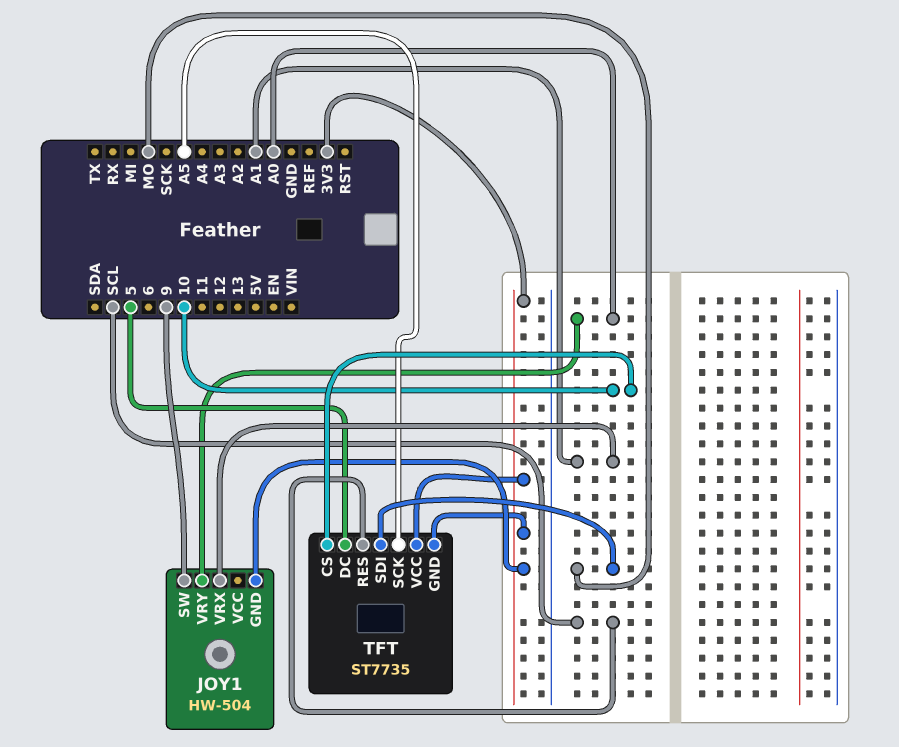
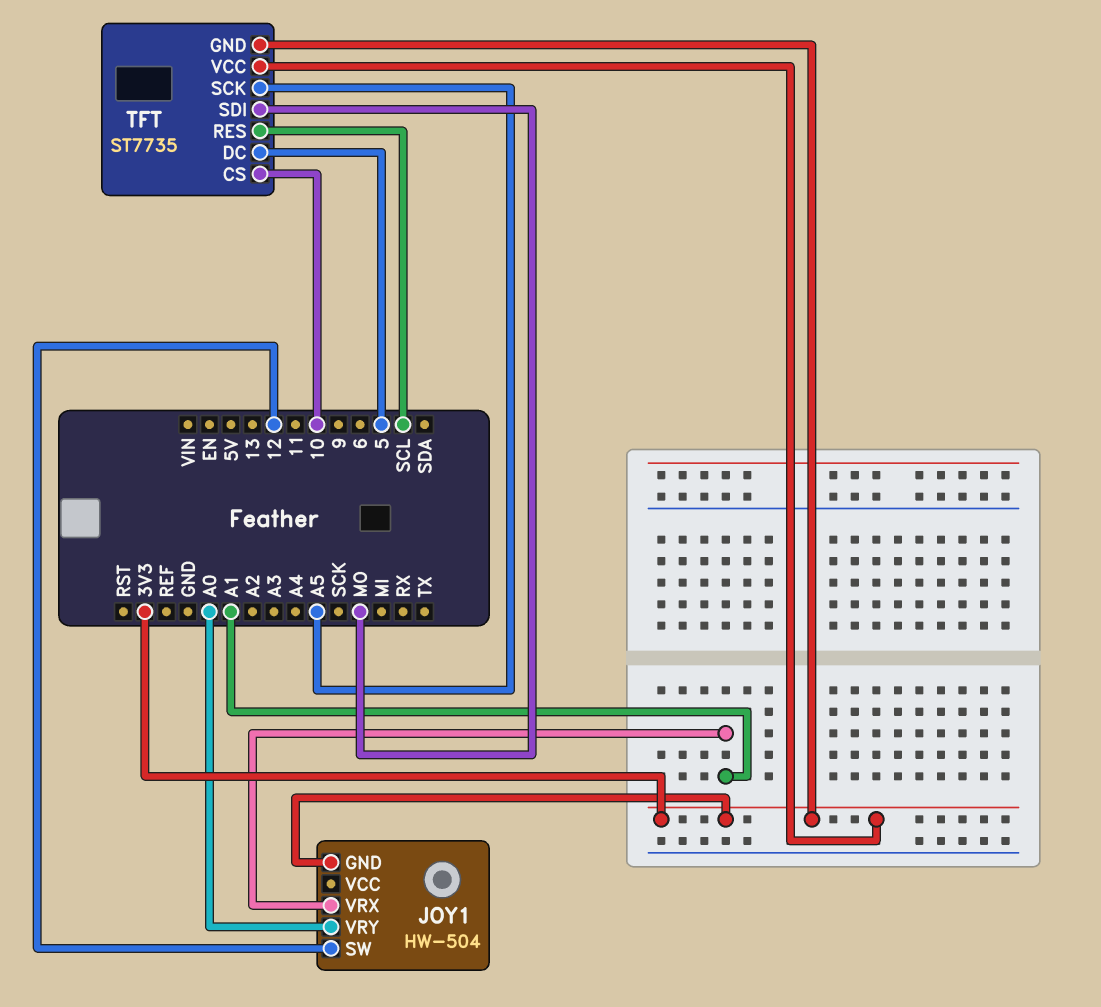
JOY1 pin SW: 9 -> 12

